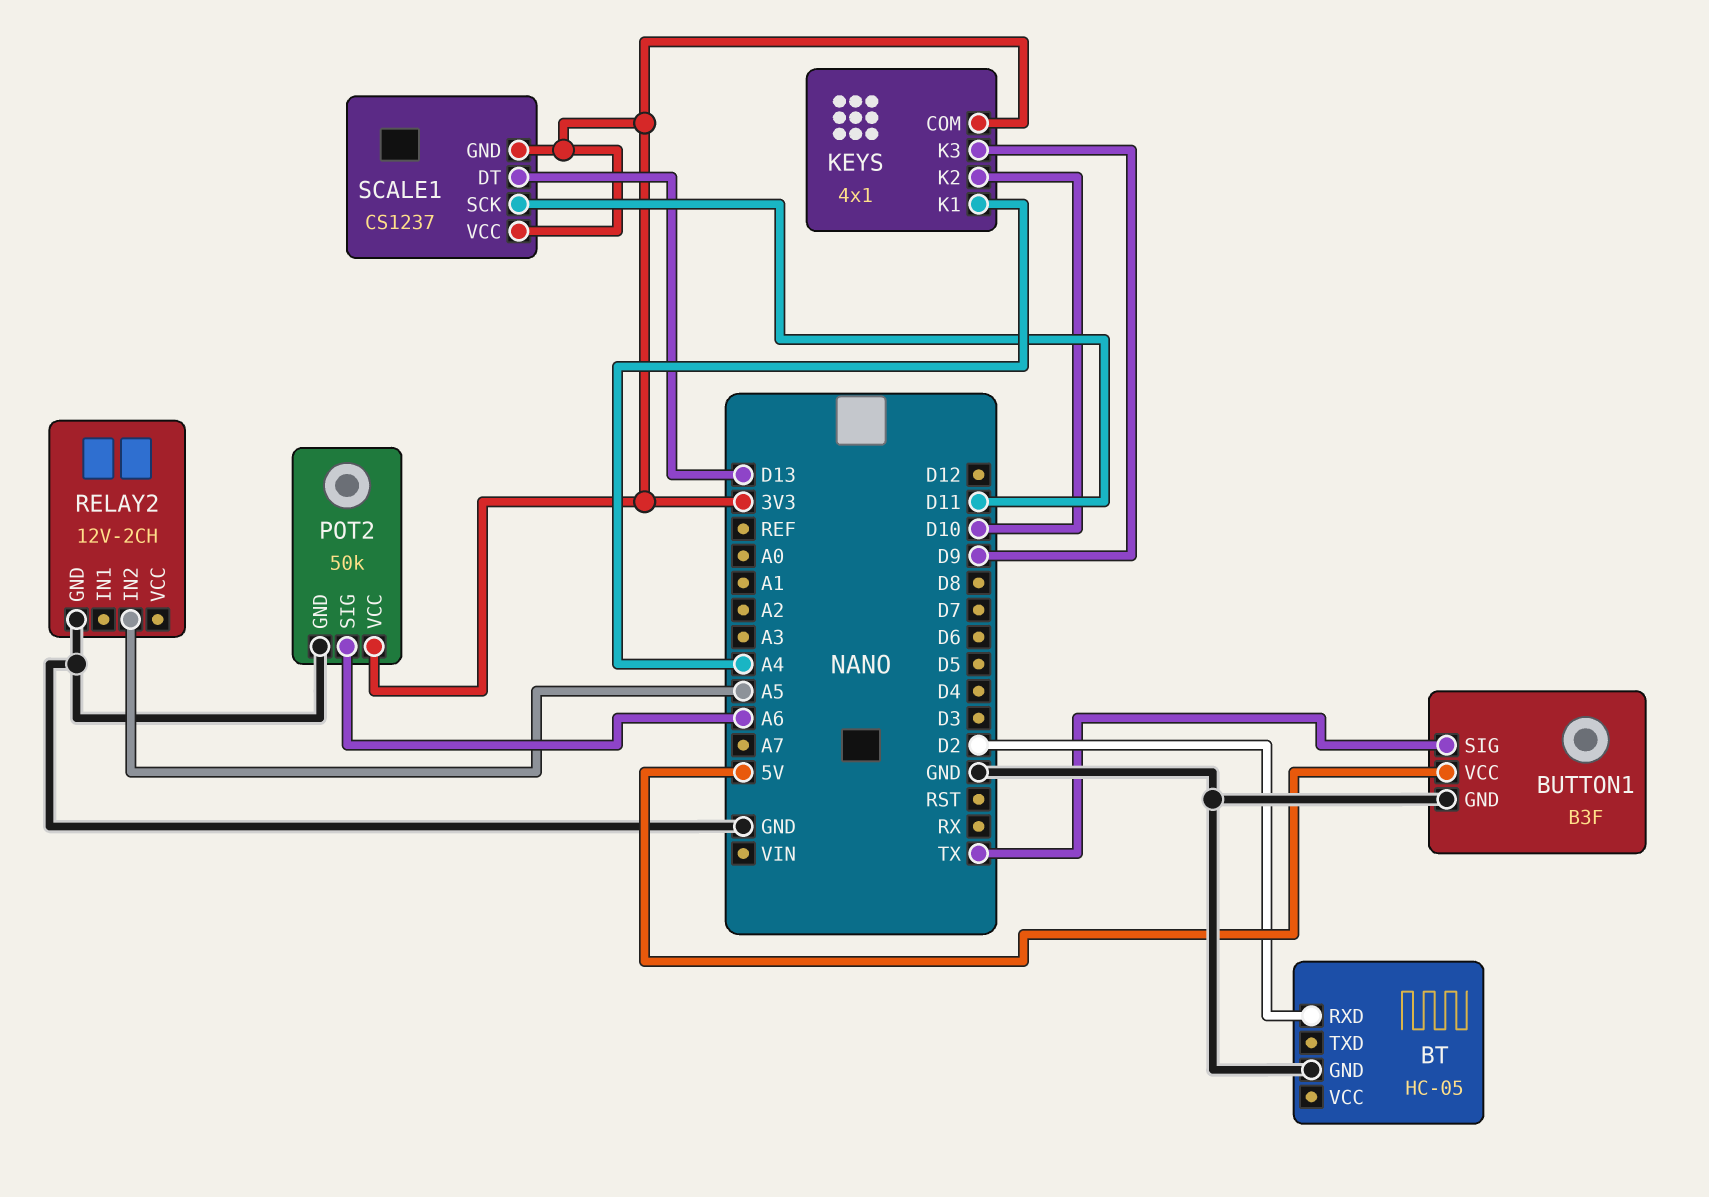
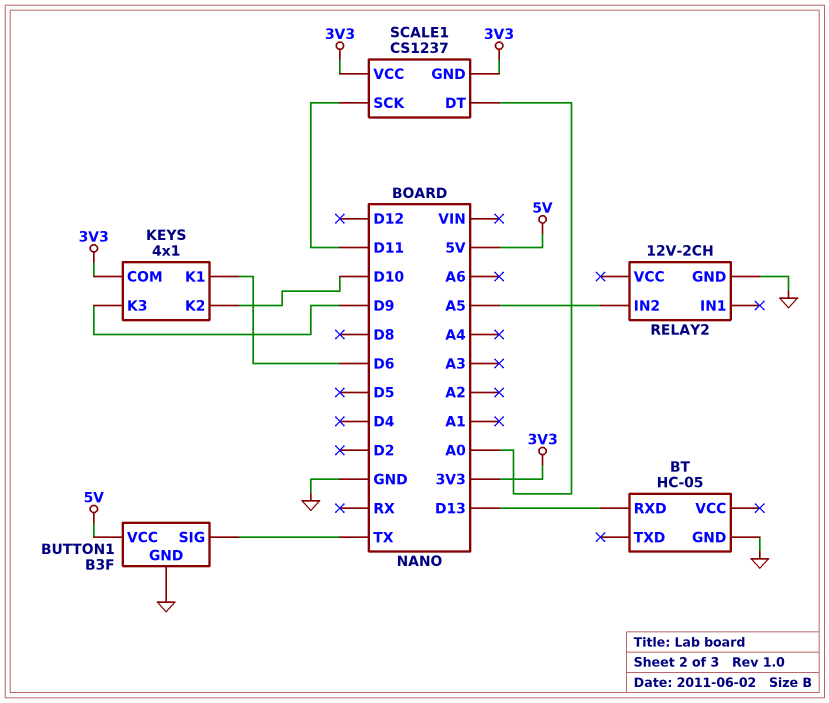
BT pin RXD: D2 -> D13
KEYS pin K1: A4 -> D6
POT2: 50k -> none
POT2 pin GND: GND -> none
POT2 pin SIG: A6 -> none
POT2 pin VCC: 3V3 -> none
SCALE1 pin DT: D13 -> A0

